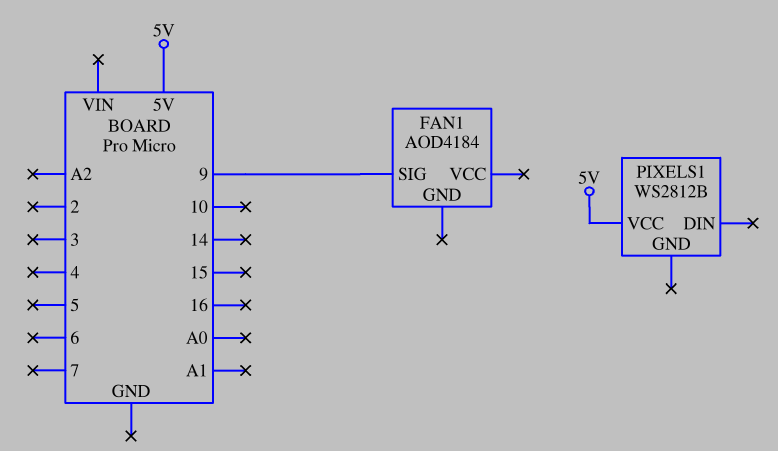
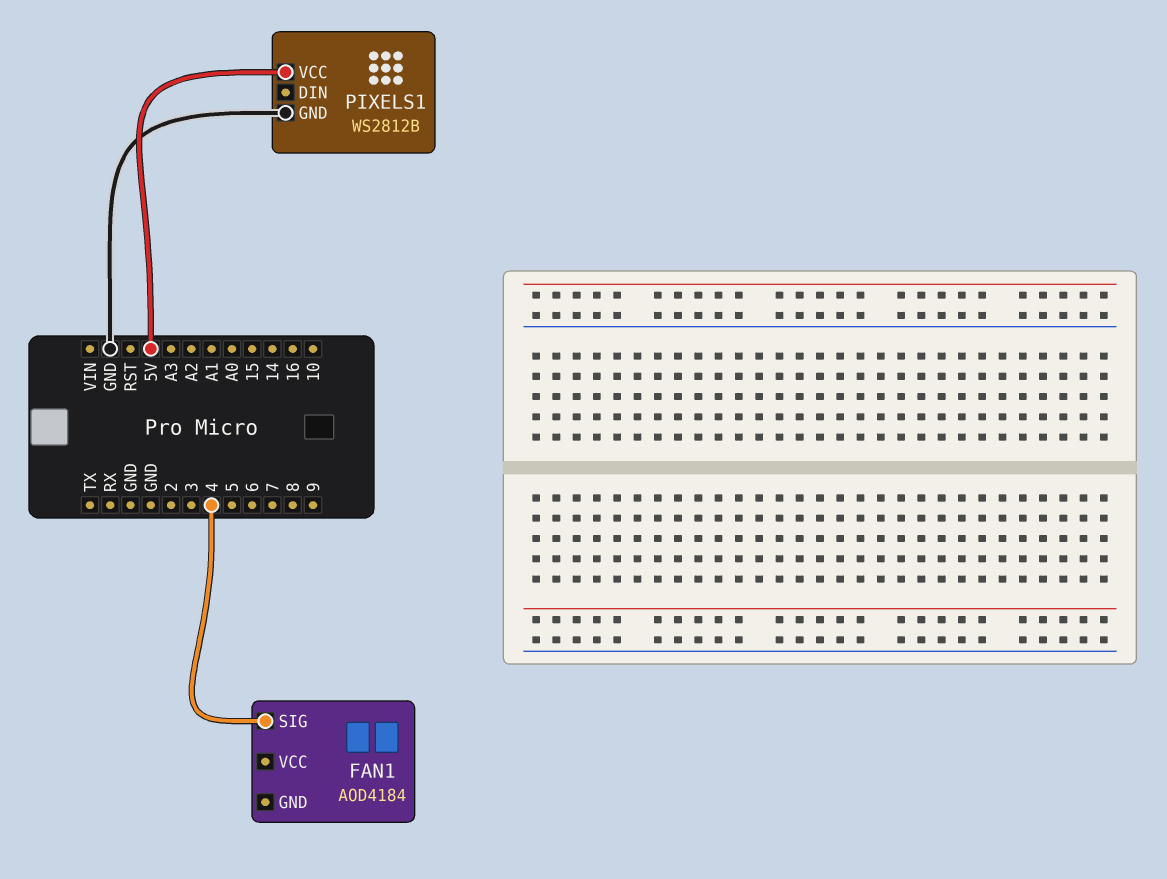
FAN1 pin SIG: 9 -> 4
PIXELS1 pin GND: none -> GND

